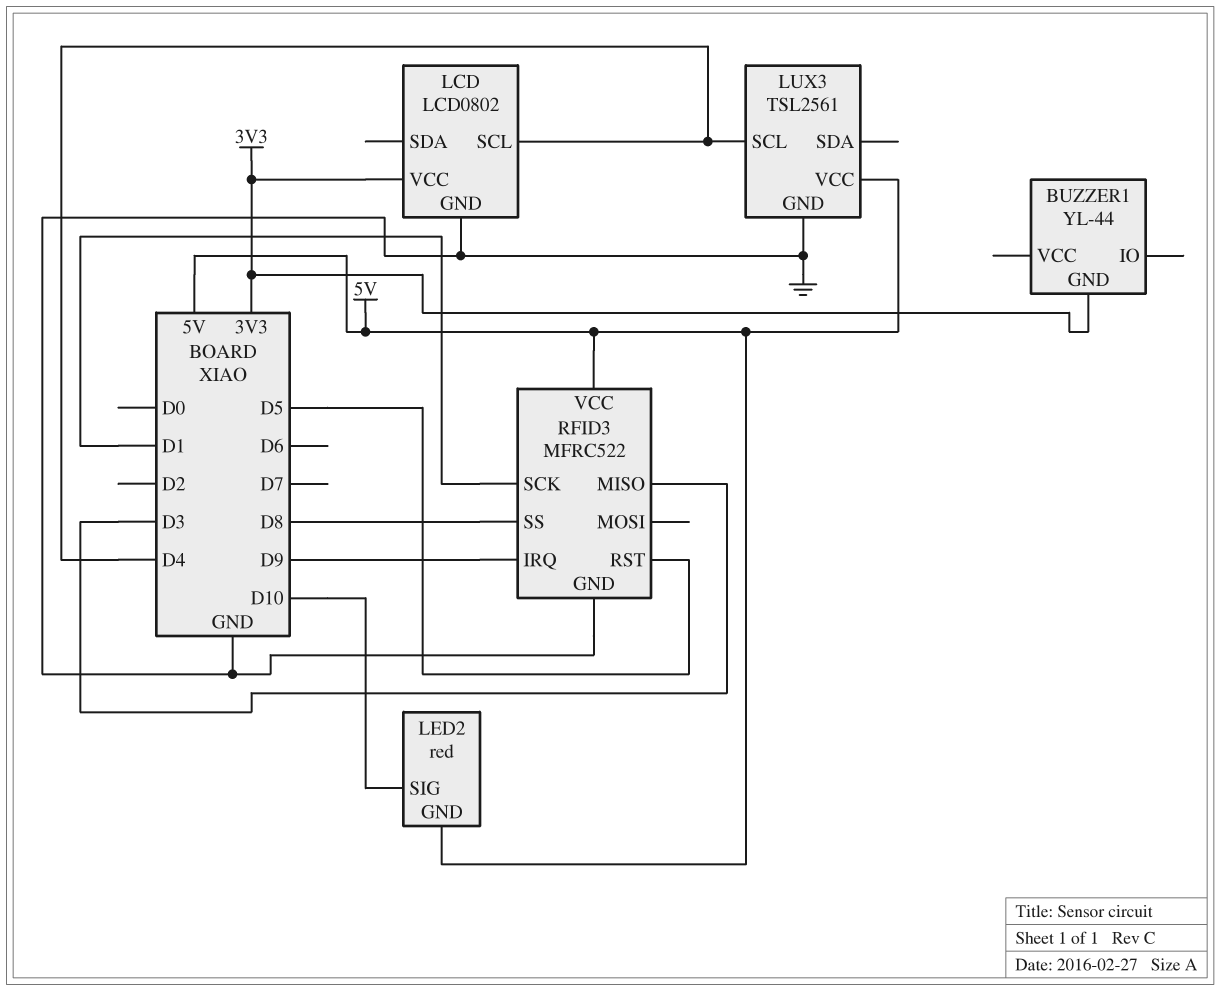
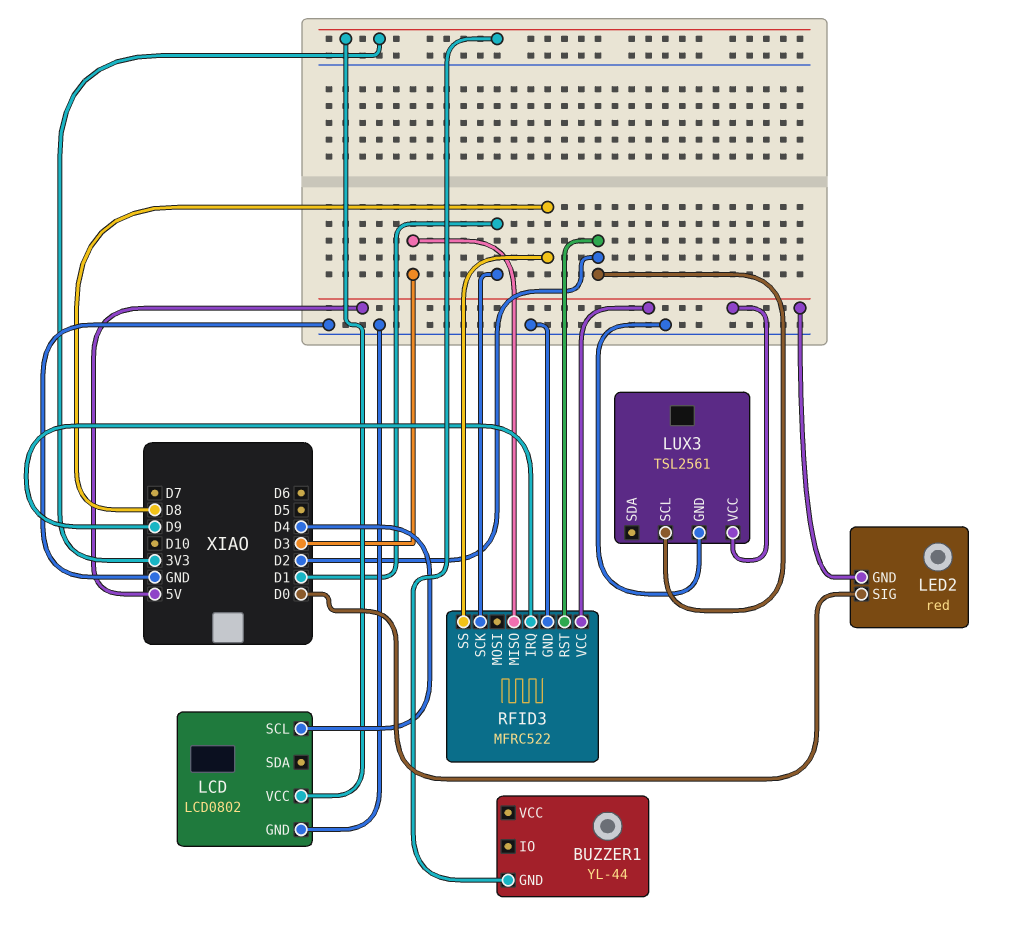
LED2 pin SIG: D10 -> D0
LUX3 pin SCL: D4 -> D2
RFID3 pin RST: D5 -> D2

